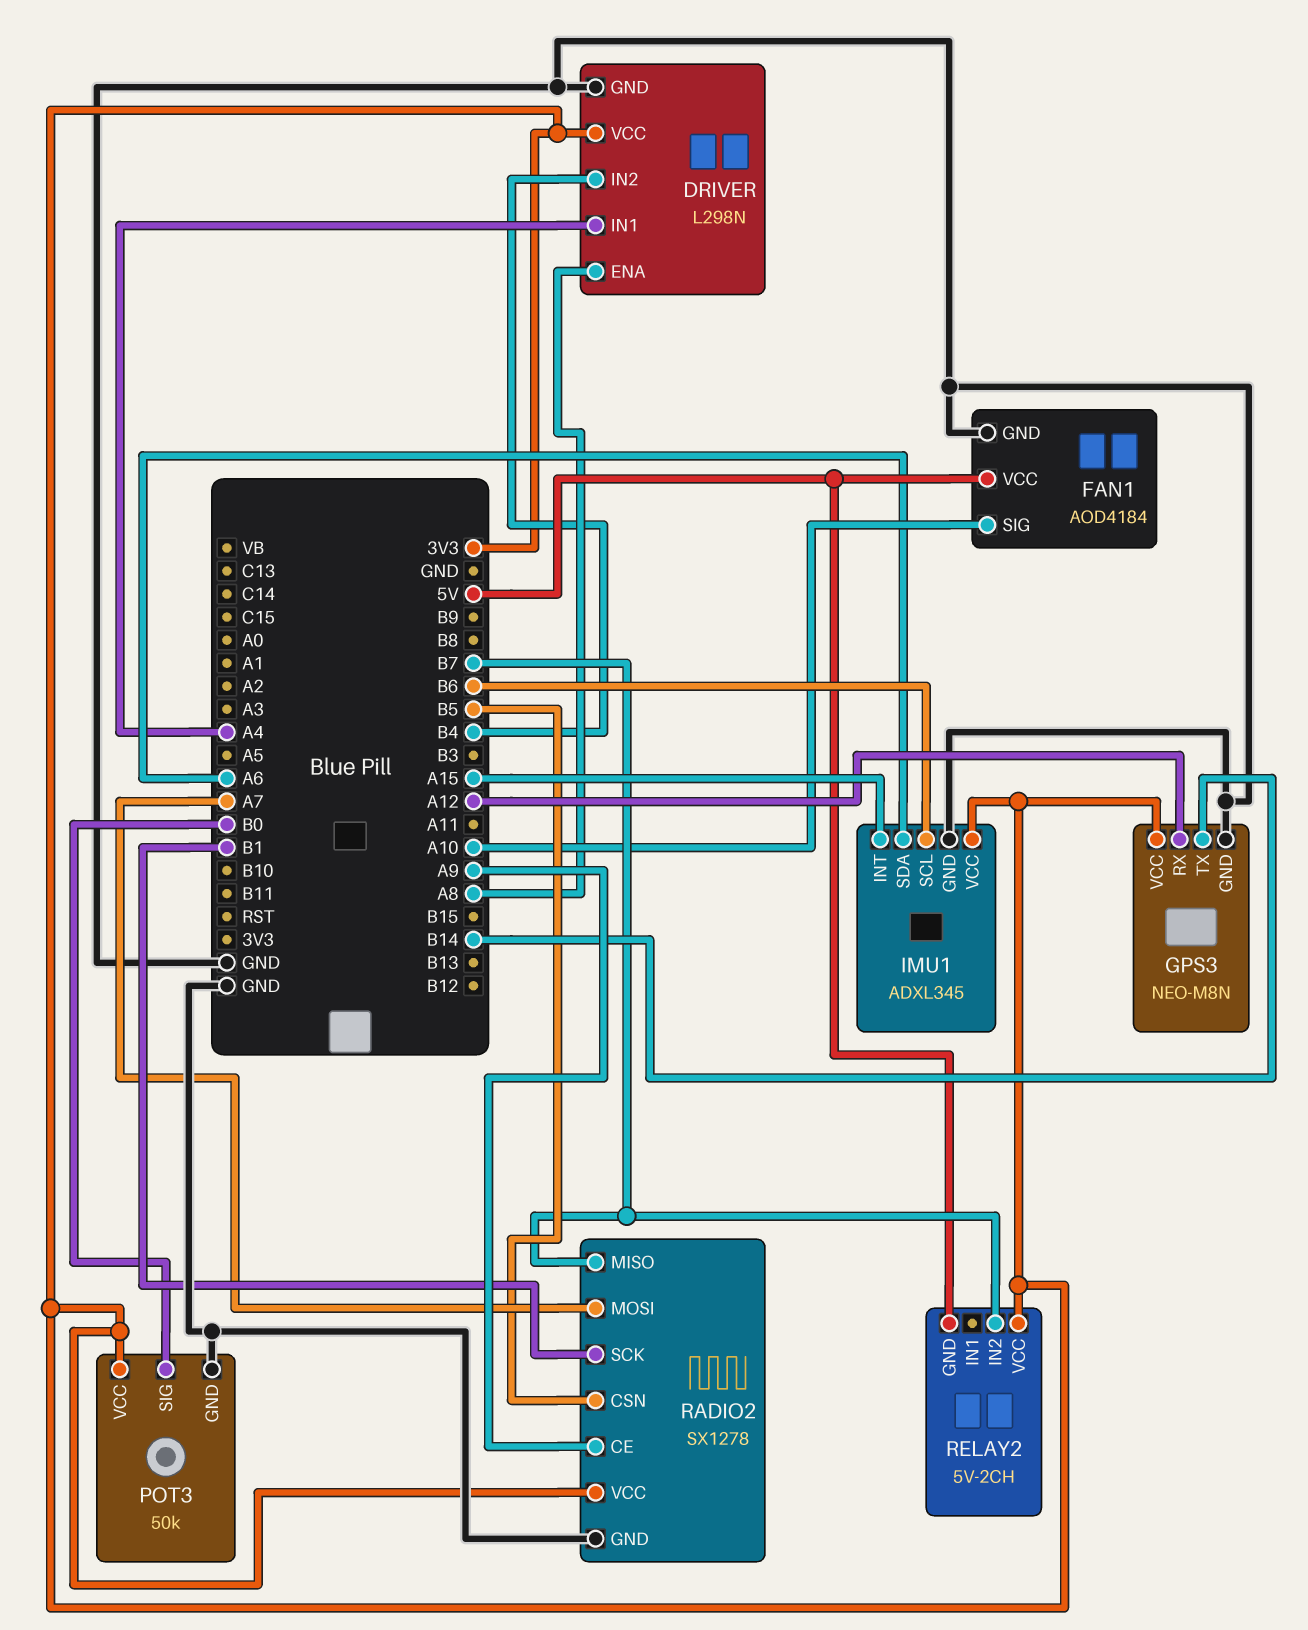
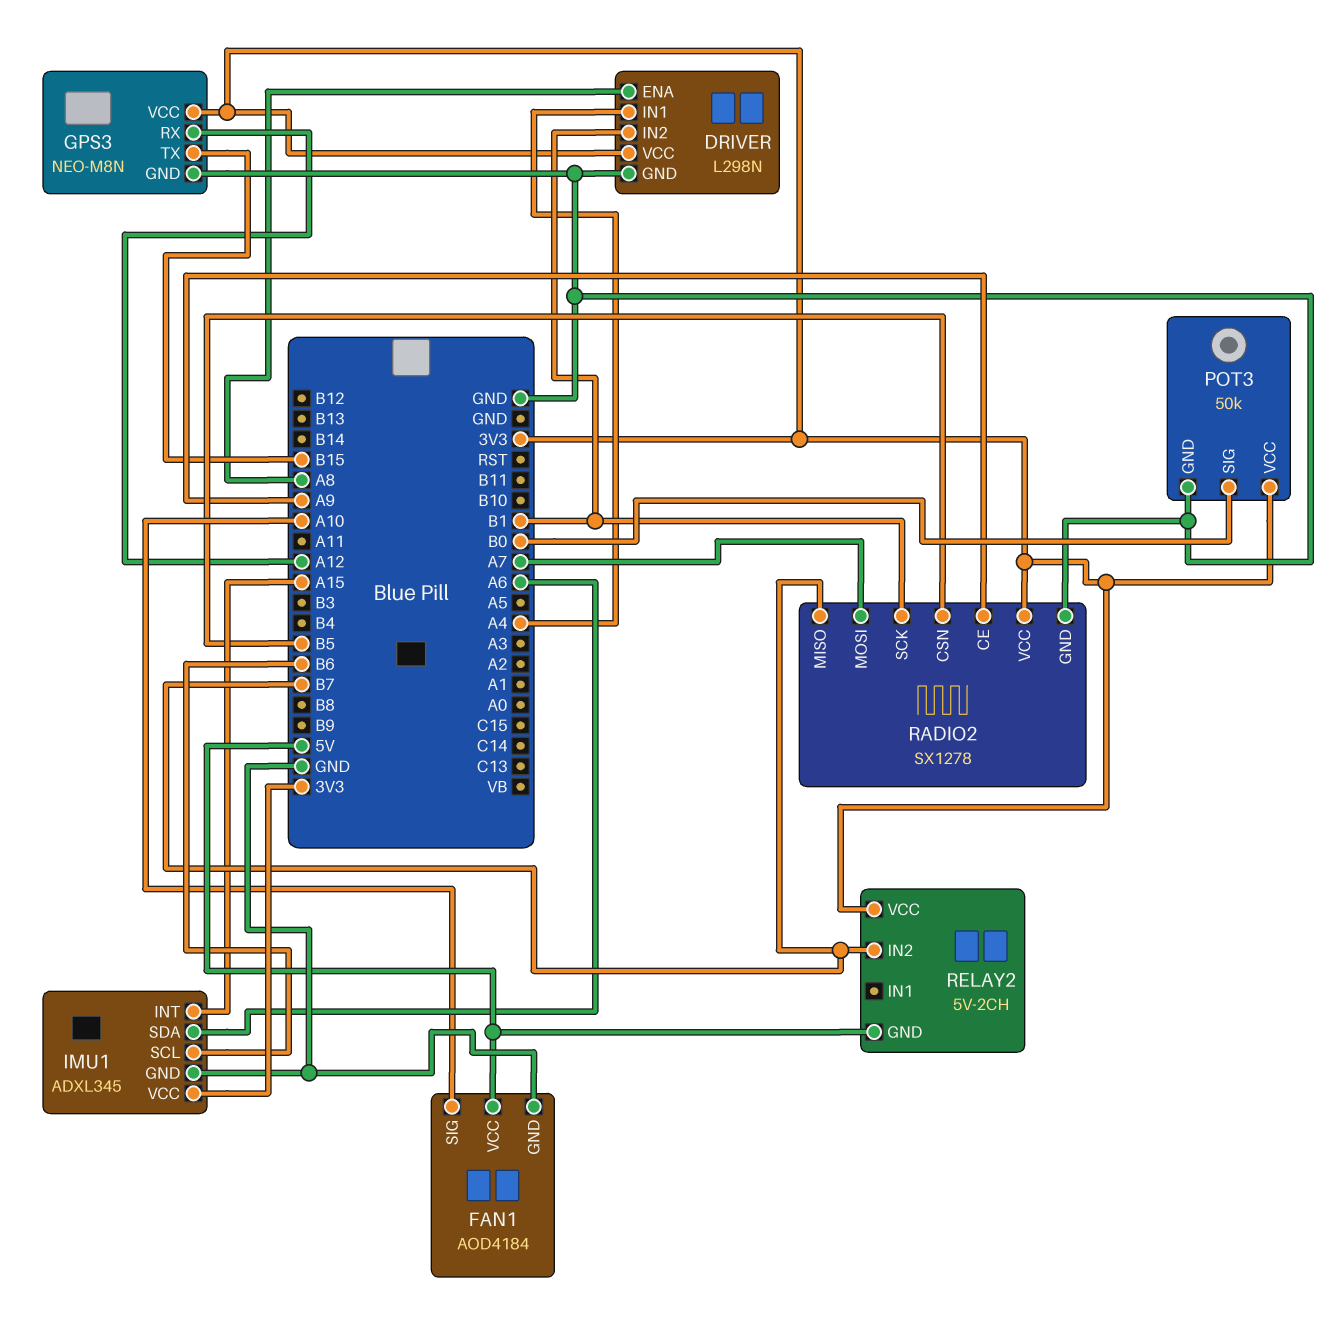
DRIVER pin IN2: B4 -> B1
GPS3 pin TX: B14 -> B15

